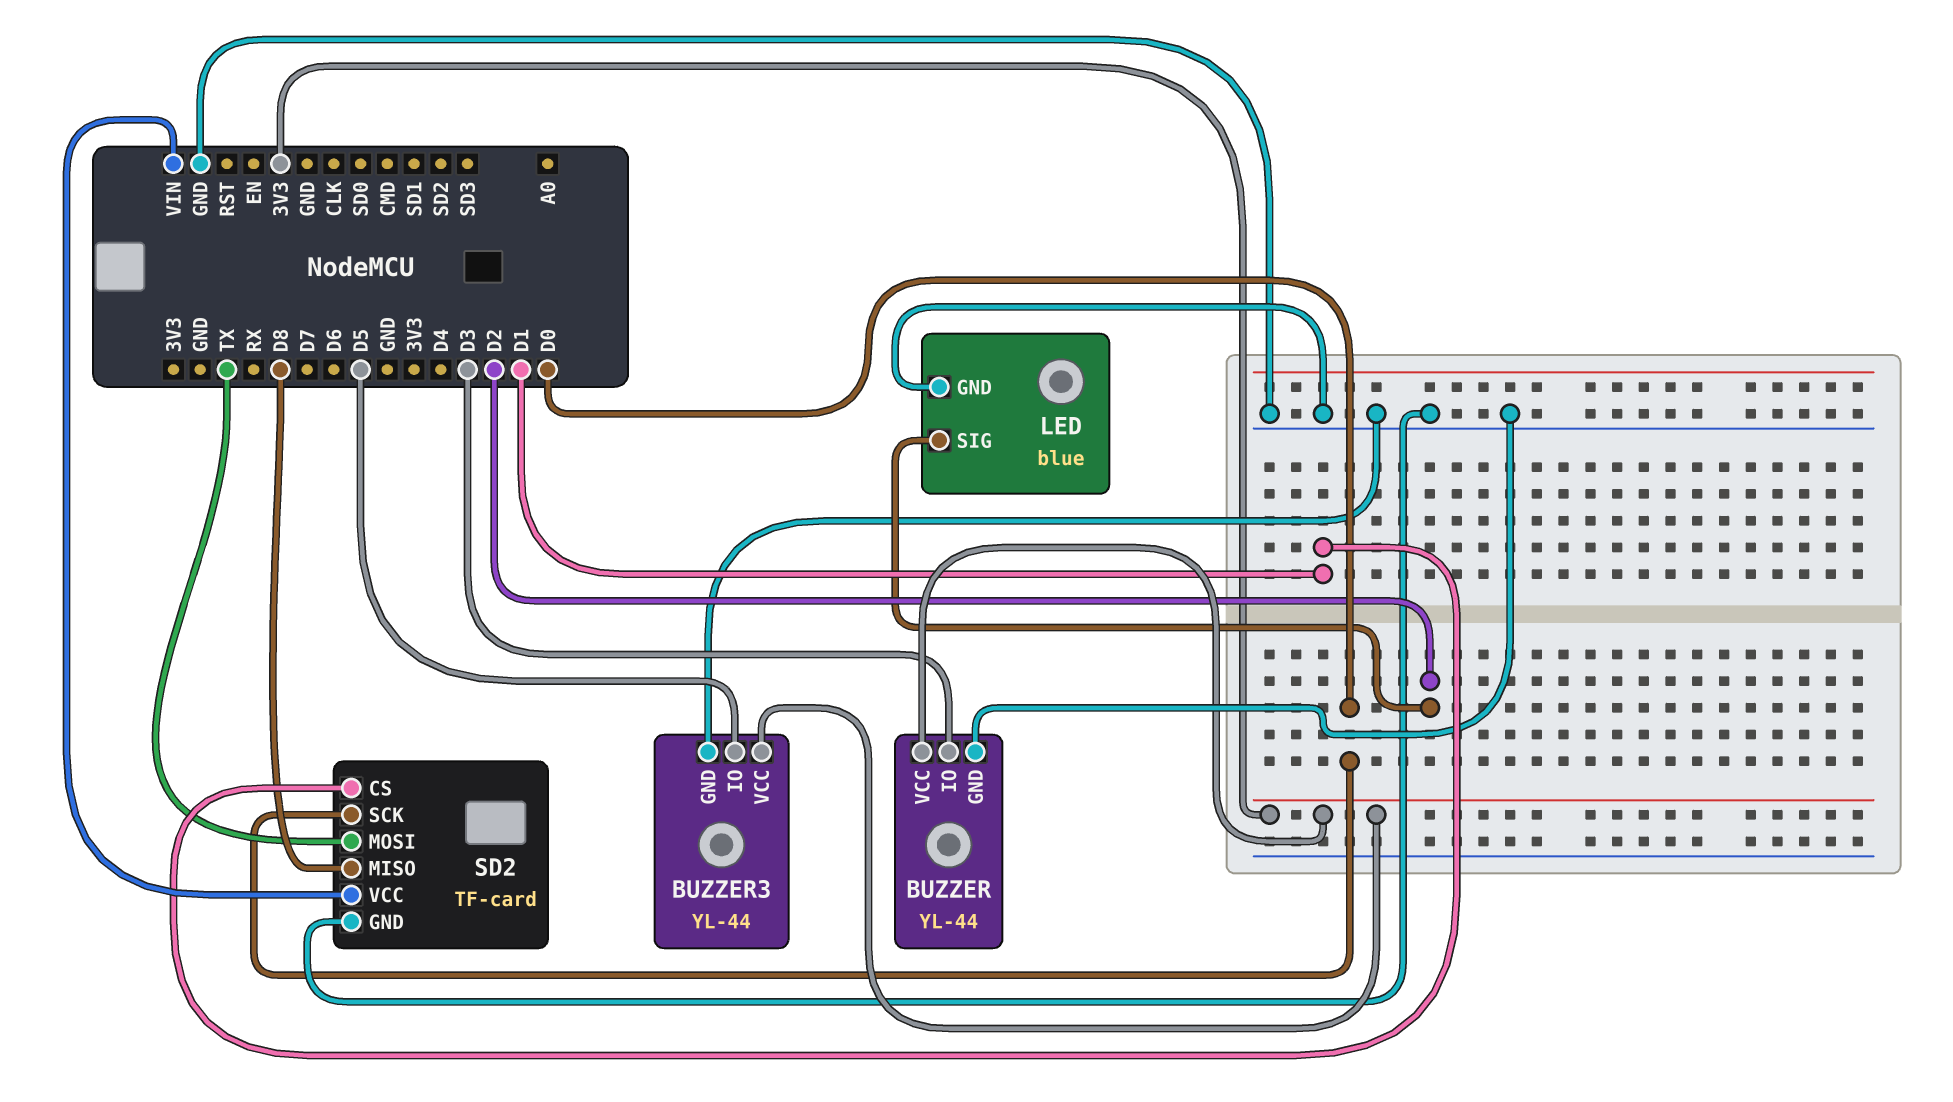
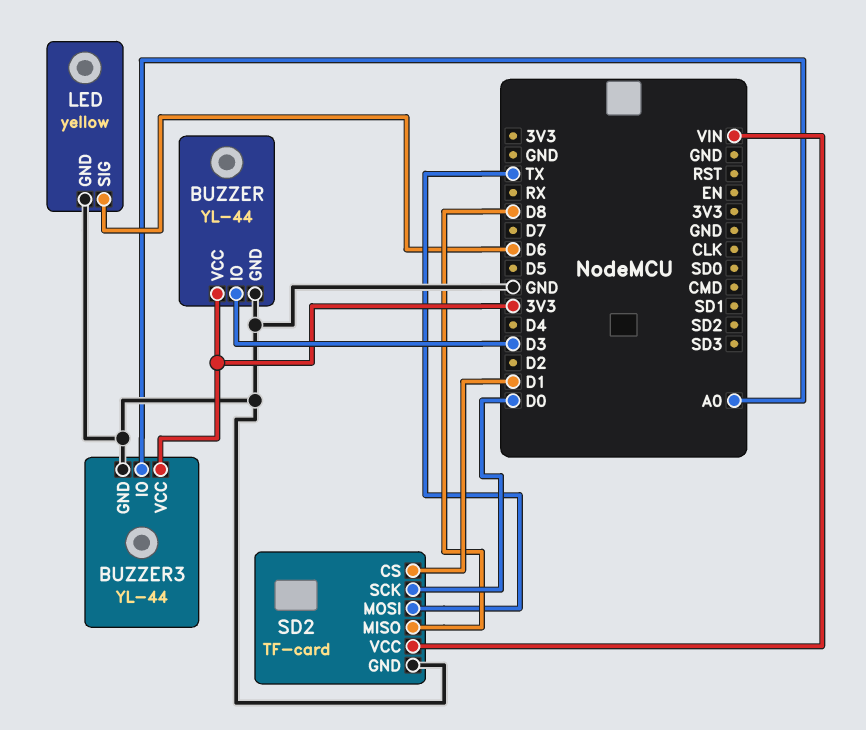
BUZZER3 pin IO: D5 -> A0
LED: blue -> yellow
LED pin SIG: D2 -> D6

